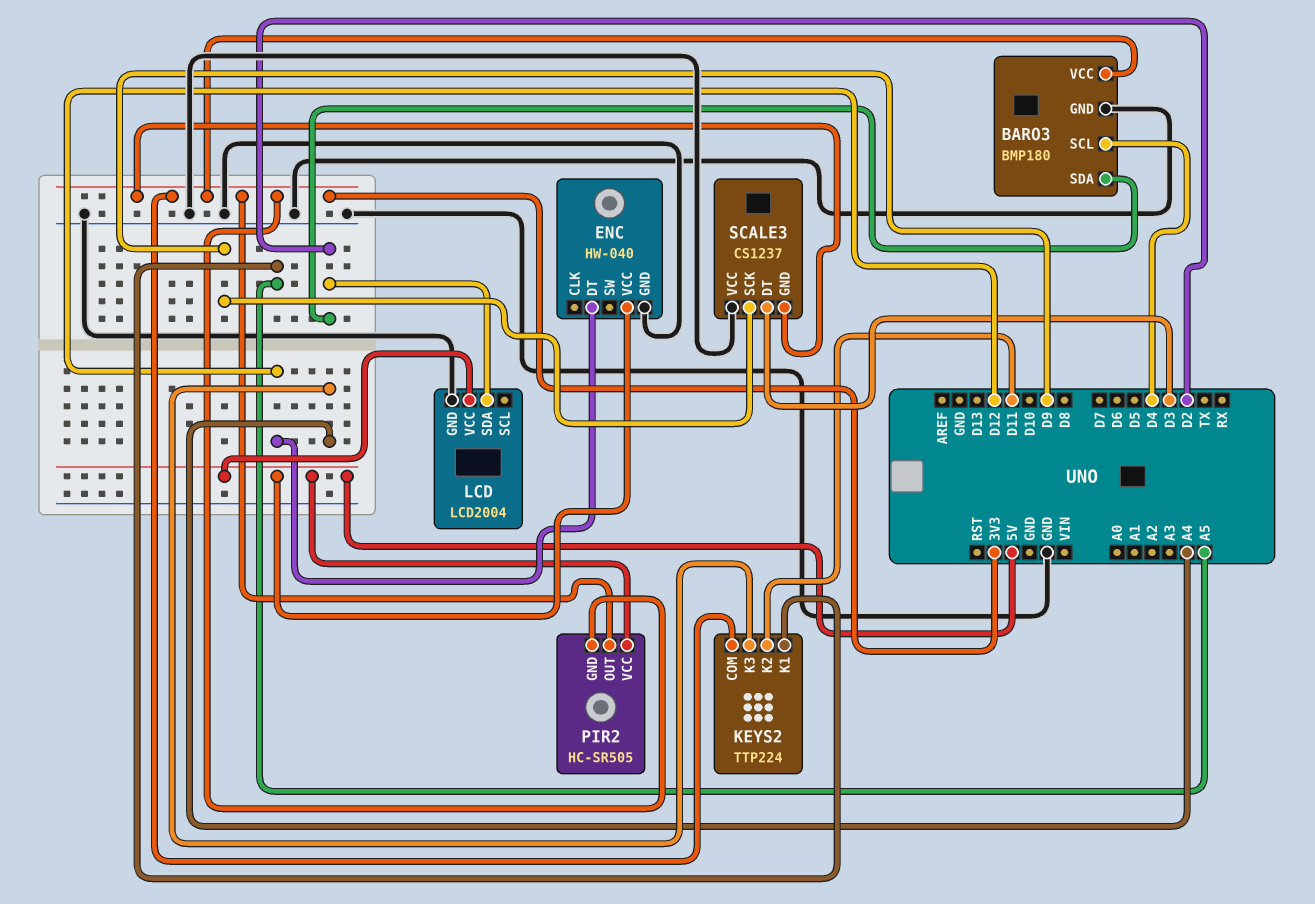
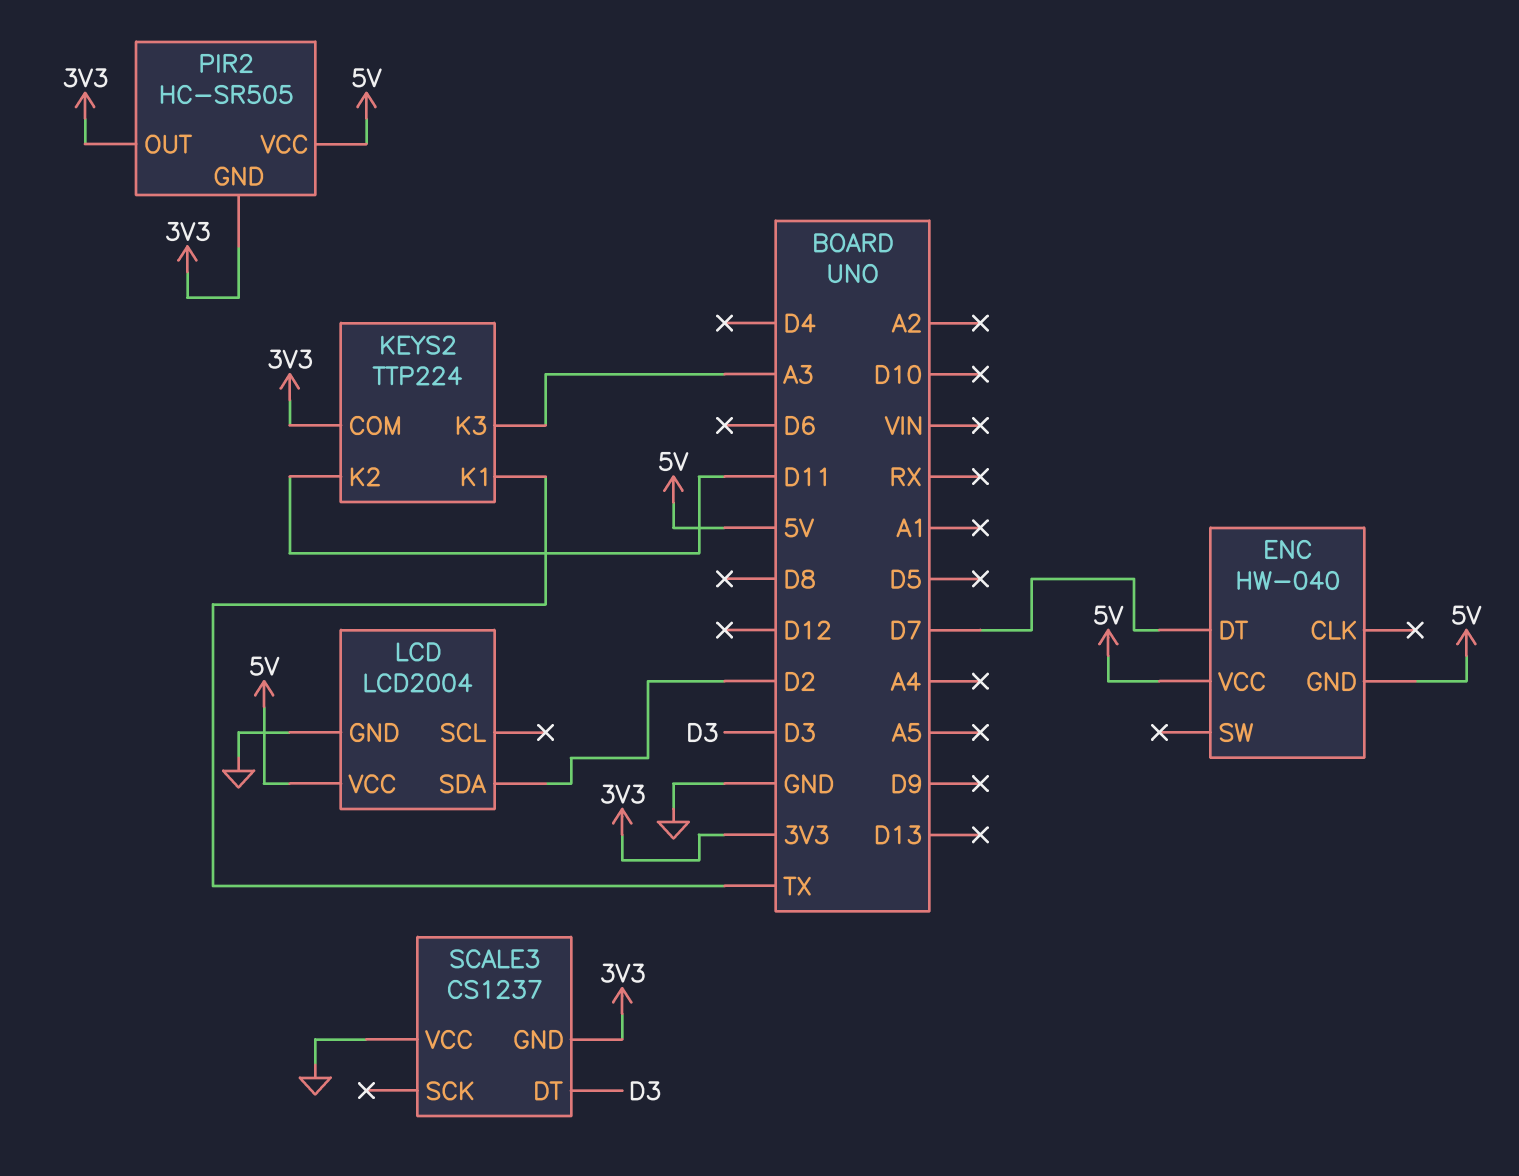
BARO3: BMP180 -> none
BARO3 pin GND: GND -> none
BARO3 pin SCL: D4 -> none
BARO3 pin SDA: D2 -> none
BARO3 pin VCC: 3V3 -> none
ENC pin DT: D12 -> D7
ENC pin GND: GND -> 5V
KEYS2 pin K1: A5 -> TX
KEYS2 pin K3: A4 -> A3
SCALE3 pin SCK: D9 -> none

